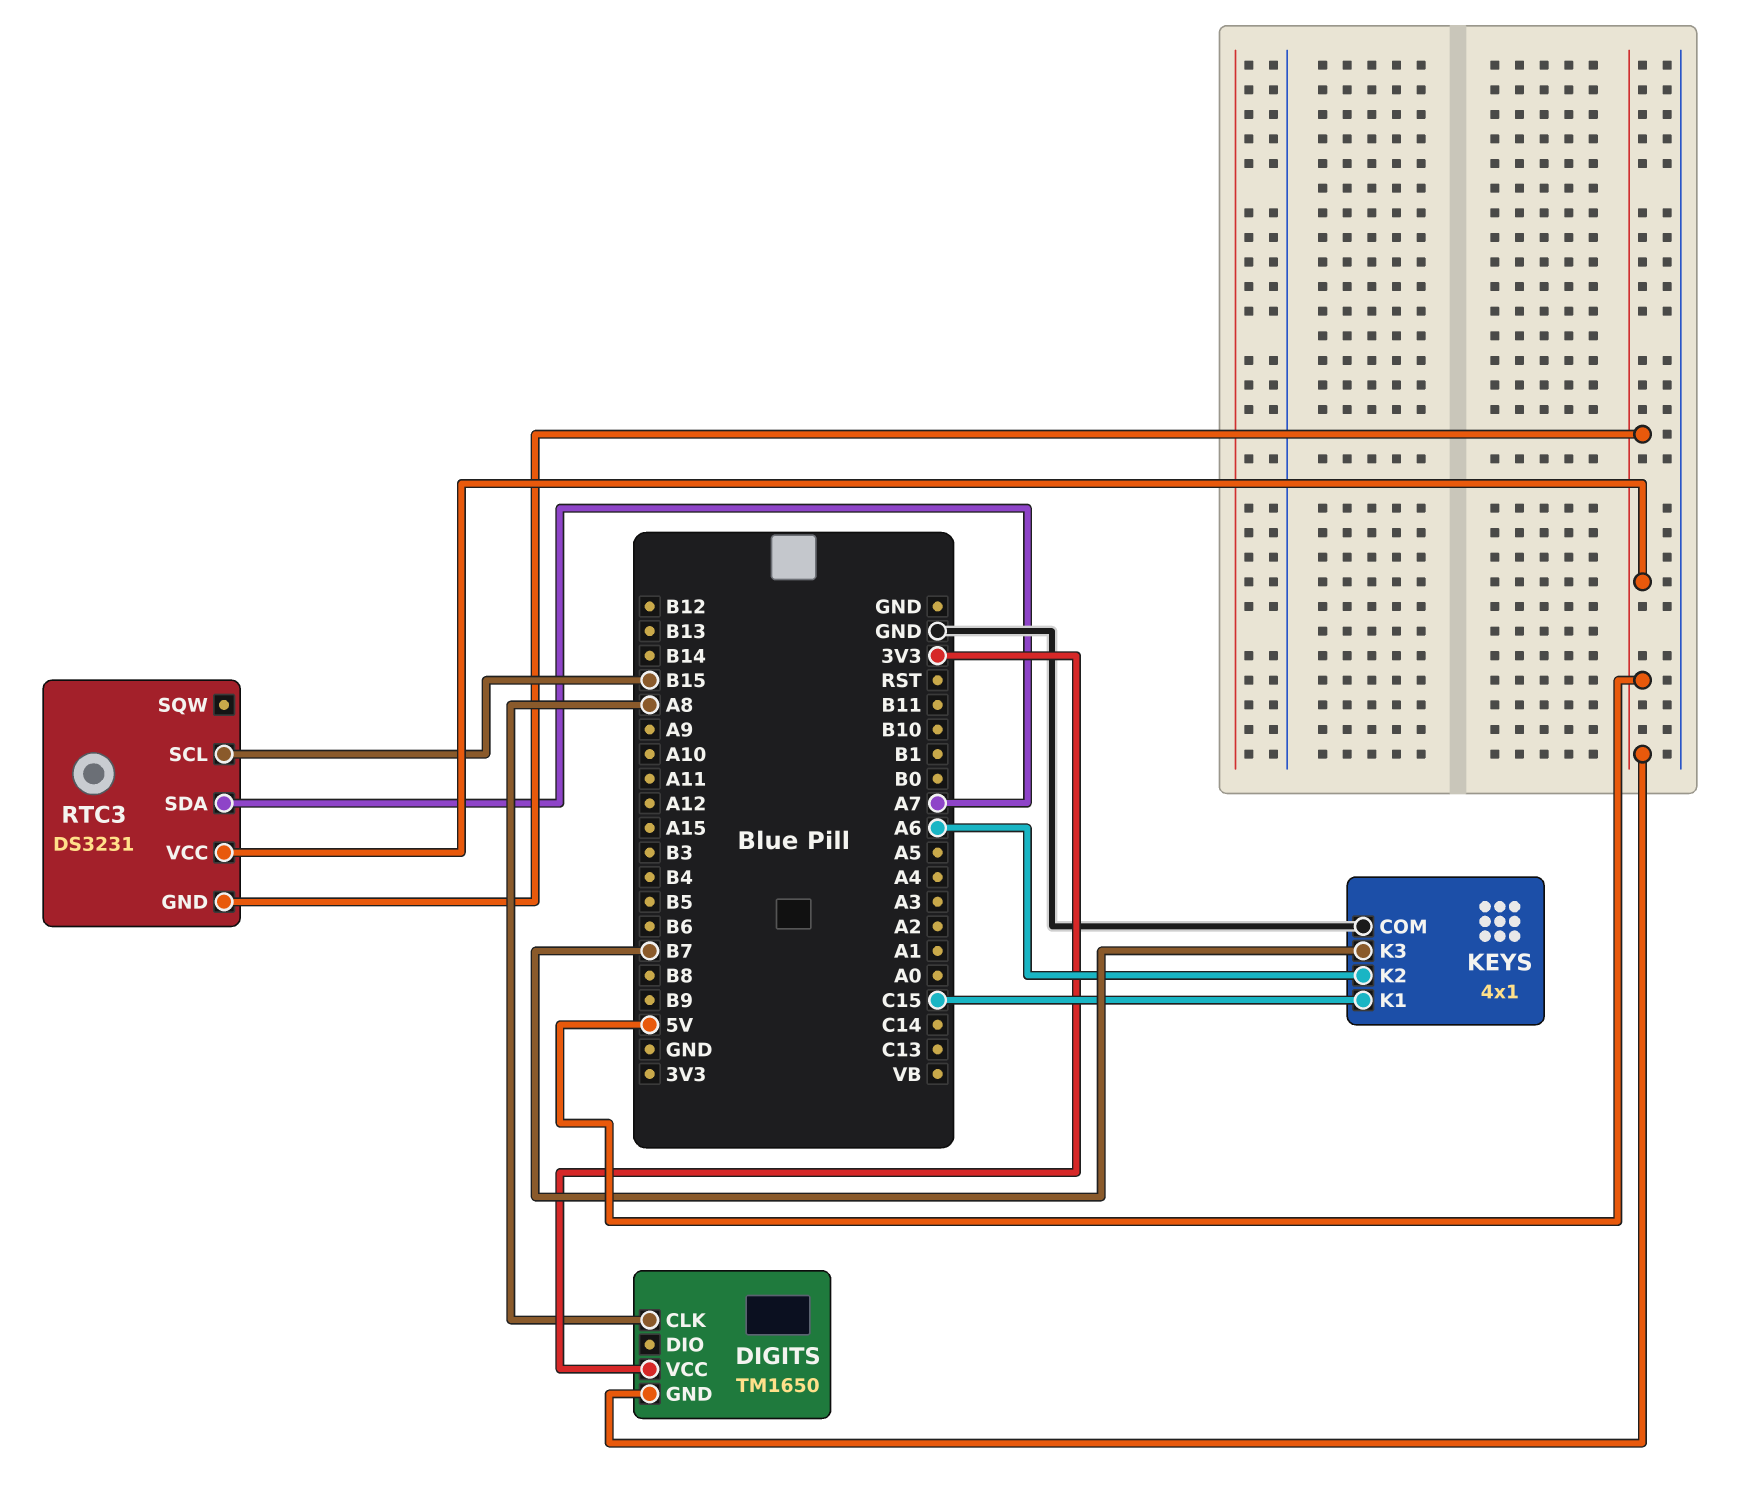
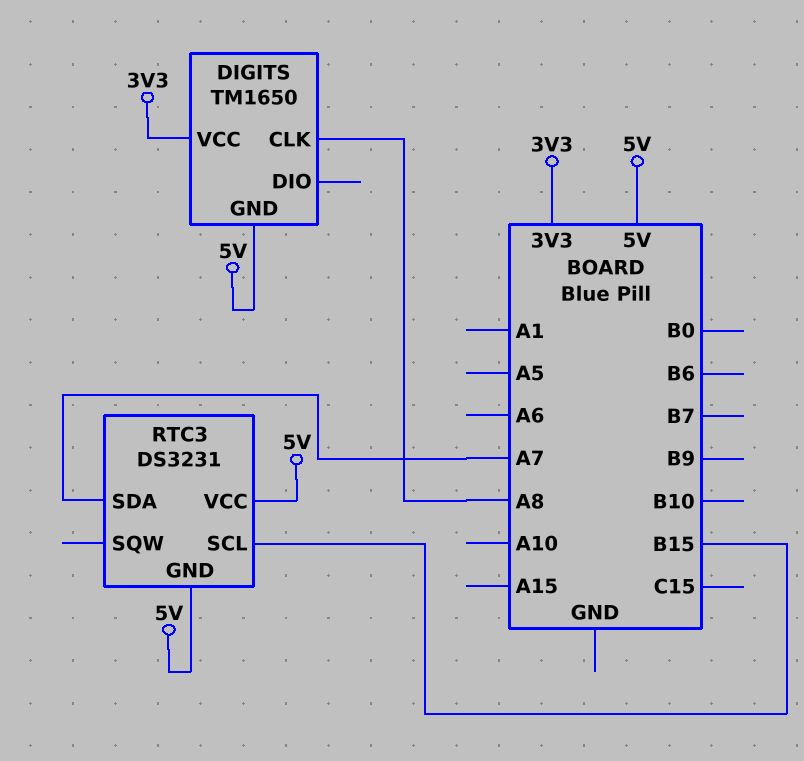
KEYS: 4x1 -> none
KEYS pin COM: GND -> none
KEYS pin K1: C15 -> none
KEYS pin K2: A6 -> none
KEYS pin K3: B7 -> none

